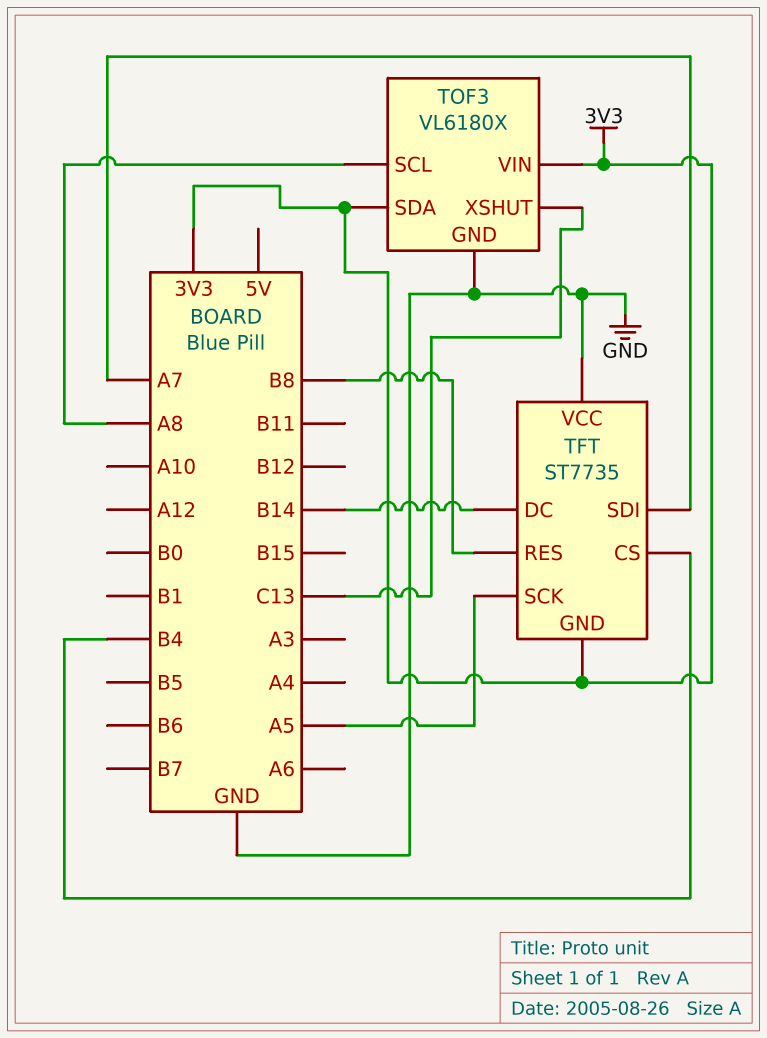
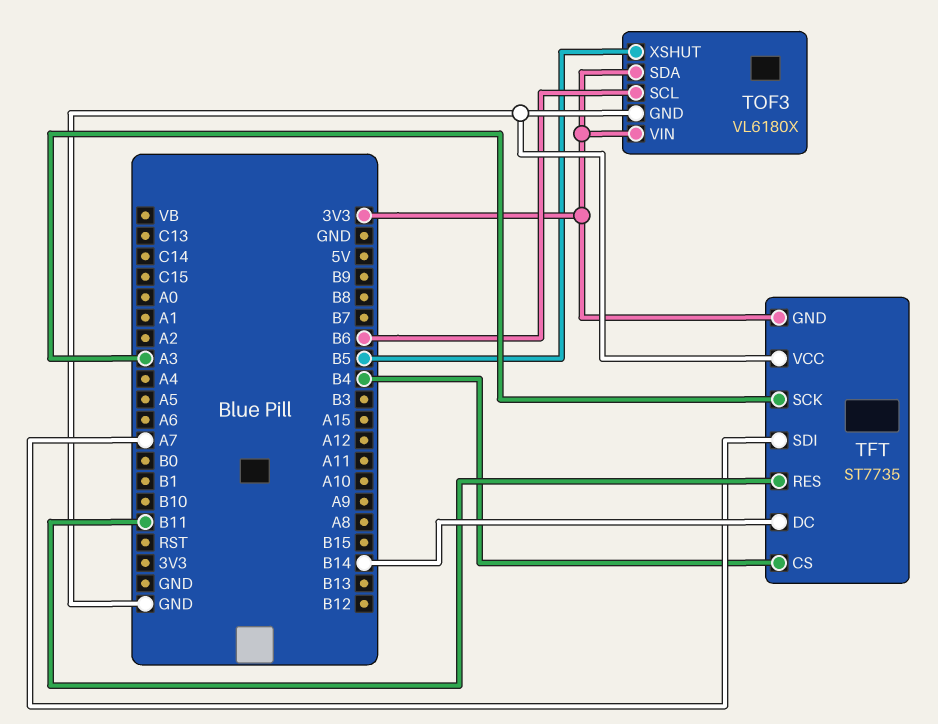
TFT pin RES: B8 -> B11
TFT pin SCK: A5 -> A3
TOF3 pin SCL: A8 -> B6
TOF3 pin XSHUT: C13 -> B5

